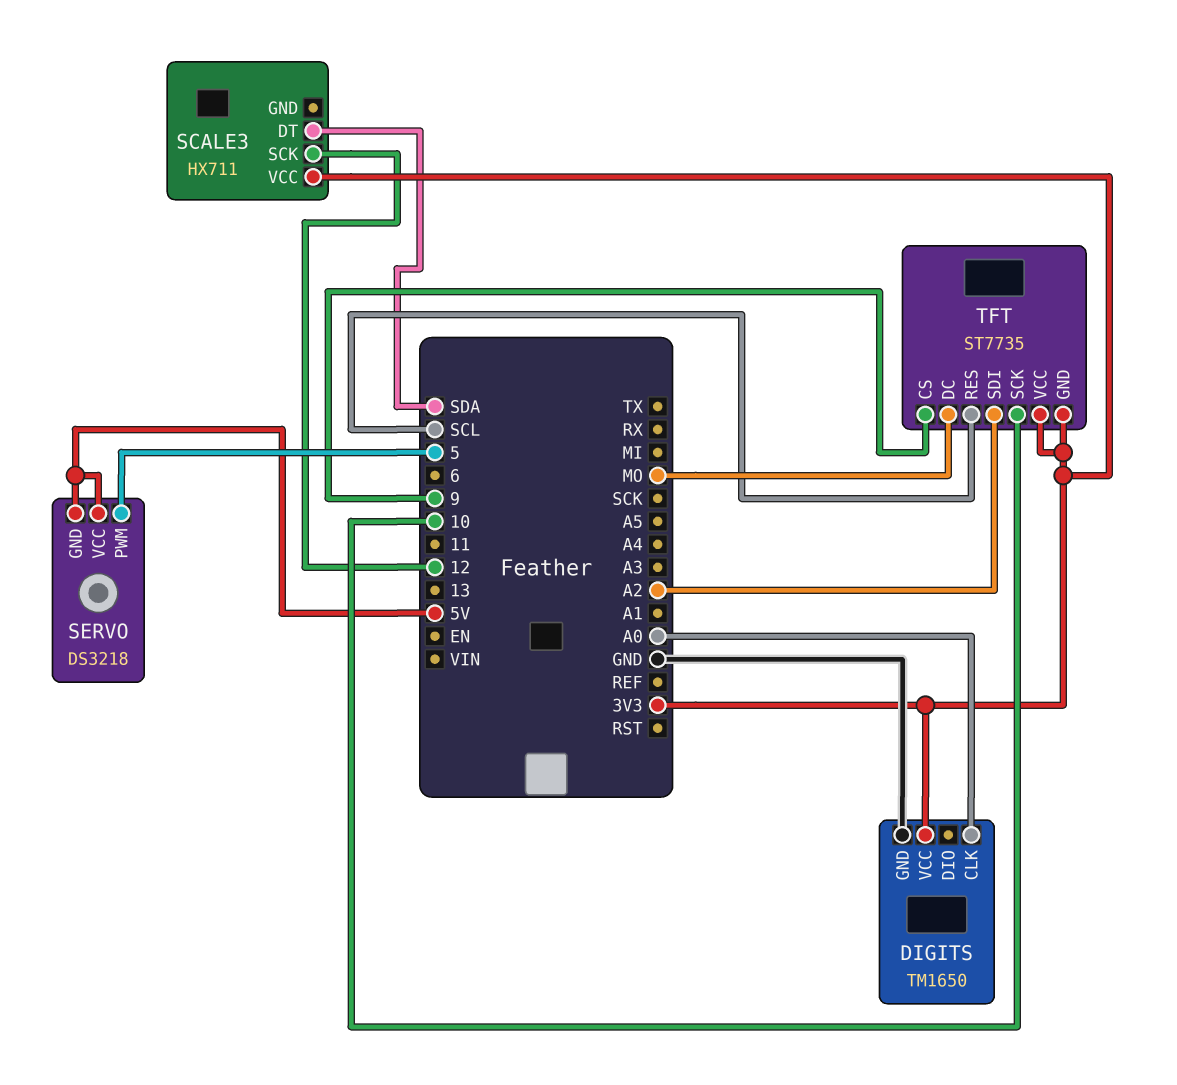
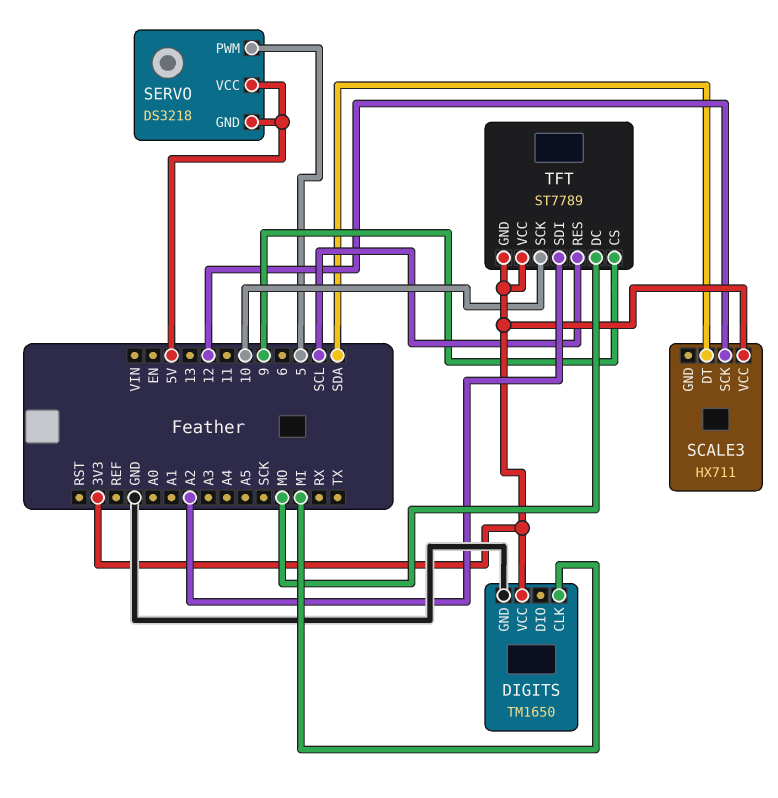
DIGITS pin CLK: A0 -> MI
TFT: ST7735 -> ST7789

